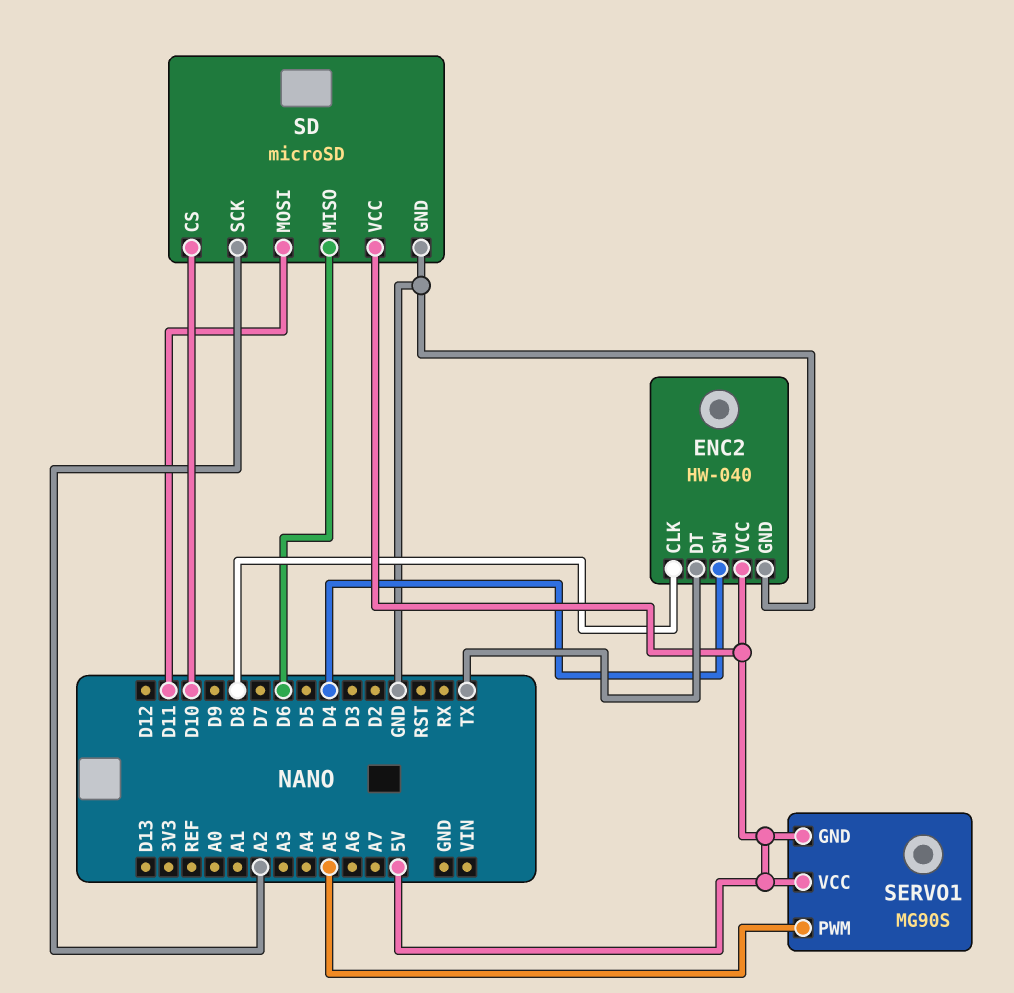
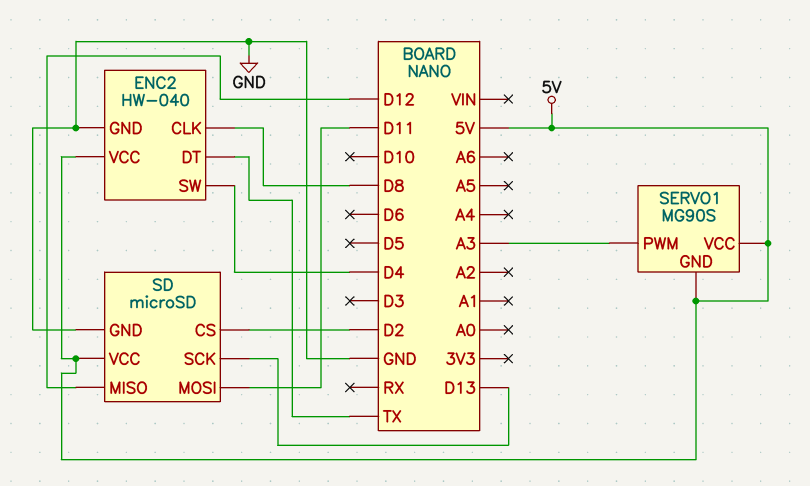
SD pin CS: D10 -> D2
SD pin MISO: D6 -> D12
SD pin SCK: A2 -> D13
SERVO1 pin PWM: A5 -> A3

